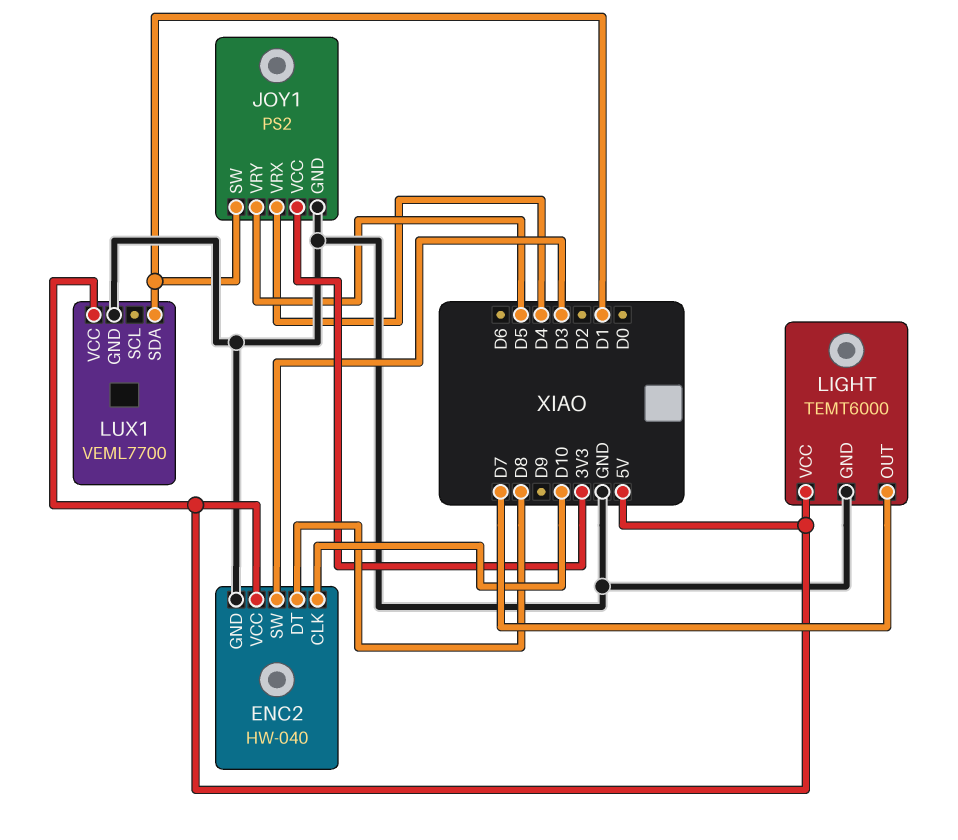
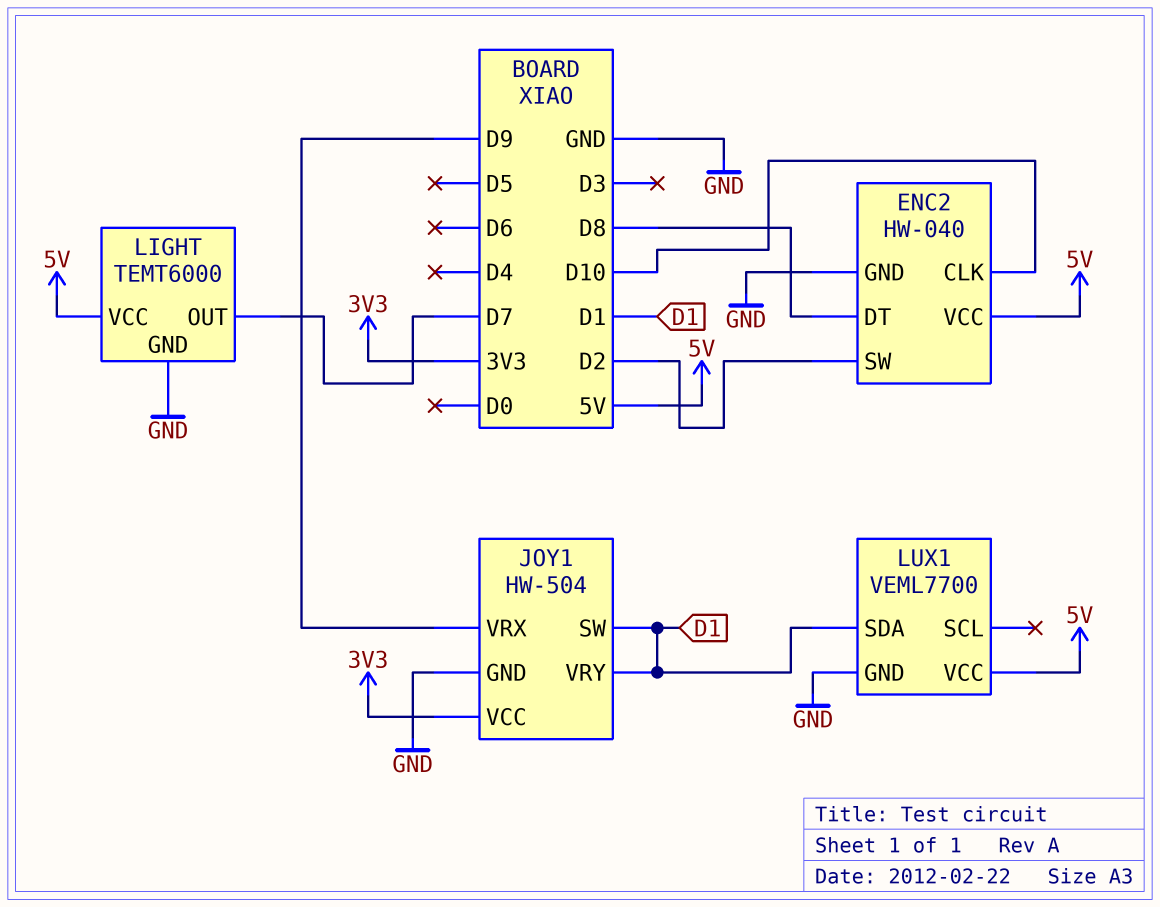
ENC2 pin SW: D3 -> D2
JOY1: PS2 -> HW-504
JOY1 pin VRX: D4 -> D9
JOY1 pin VRY: D5 -> D1

